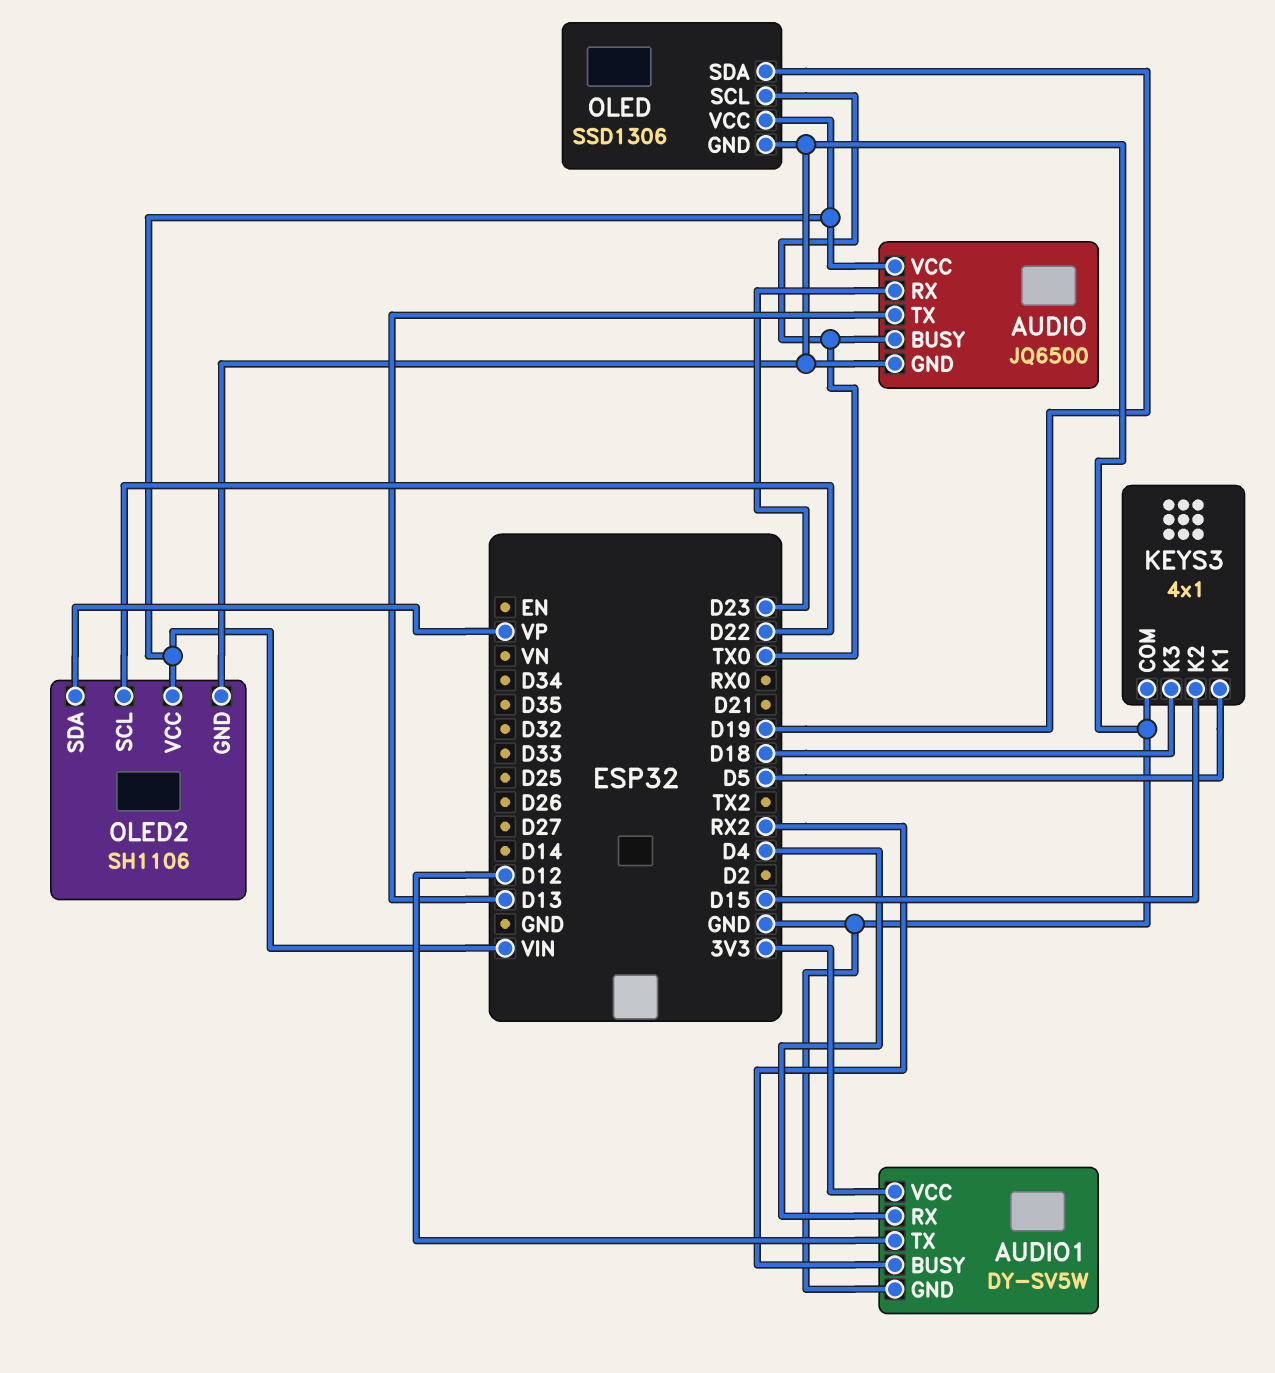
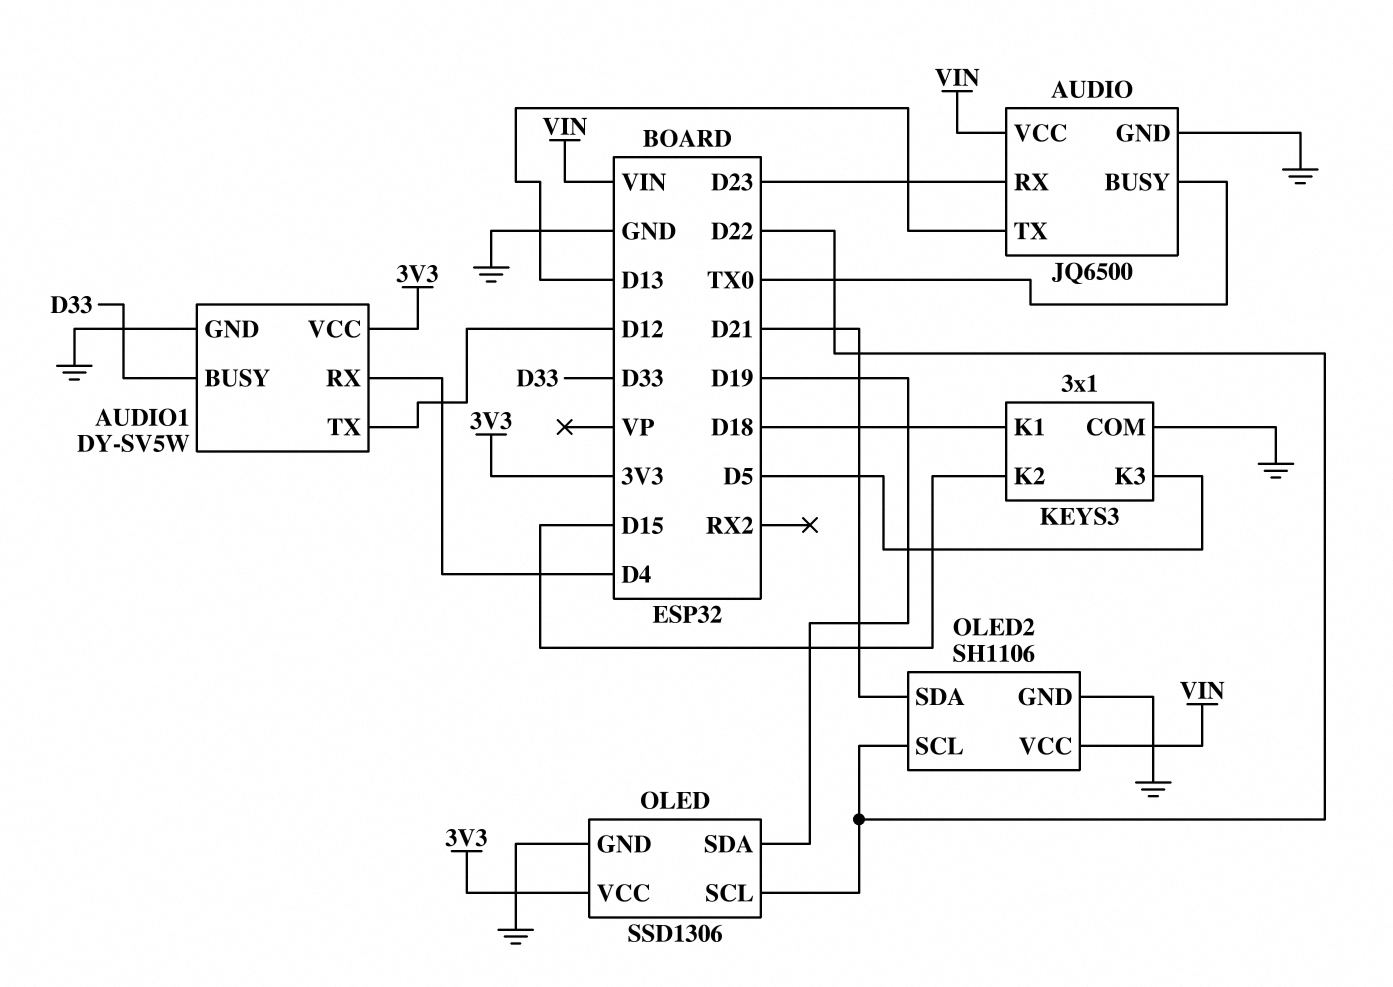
AUDIO1 pin BUSY: RX2 -> D33
KEYS3: 4x1 -> 3x1
KEYS3 pin K1: D5 -> D18
KEYS3 pin K3: D18 -> D5
OLED pin SCL: TX0 -> D22
OLED pin VCC: VIN -> 3V3
OLED2 pin SDA: VP -> D21

